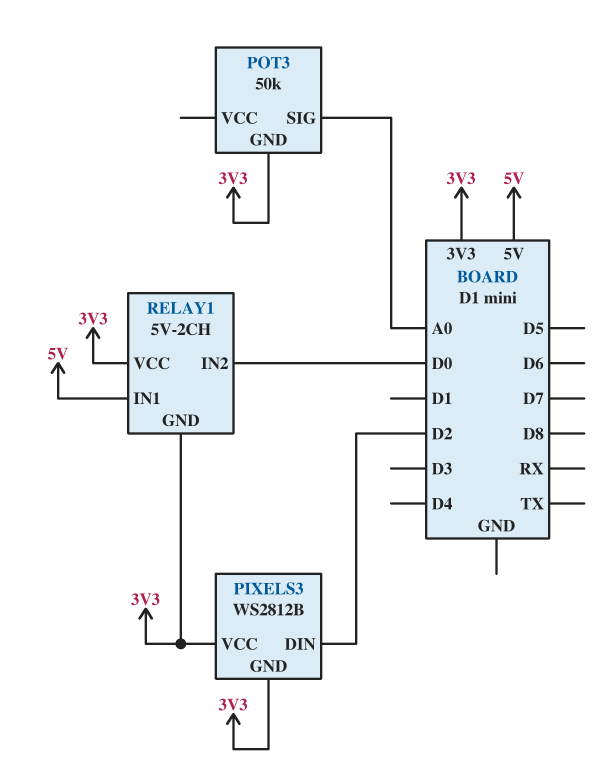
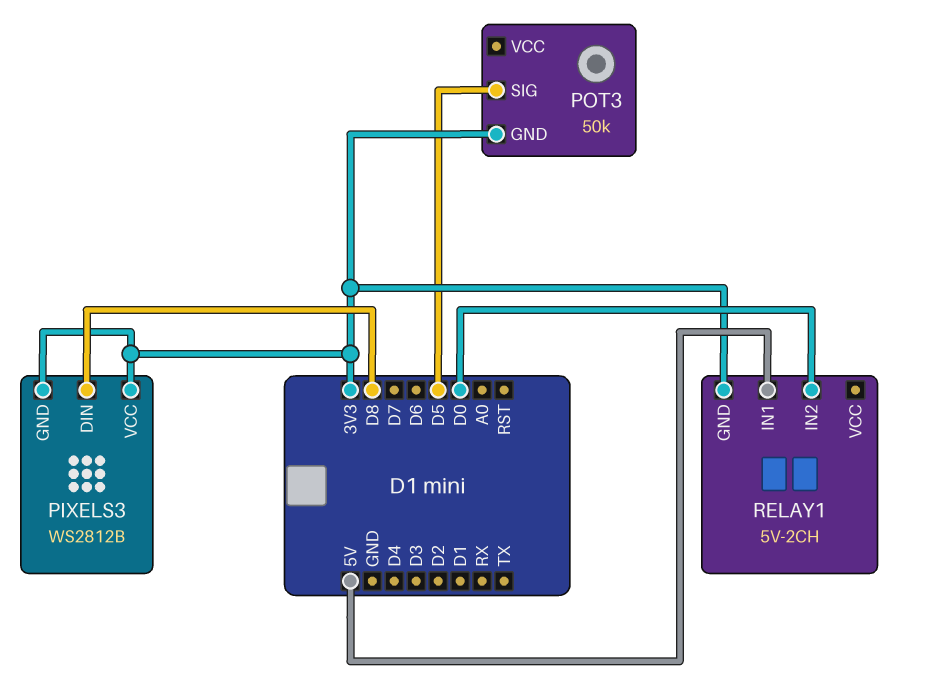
PIXELS3 pin DIN: D2 -> D8
POT3 pin SIG: A0 -> D5
RELAY1 pin VCC: 3V3 -> none

